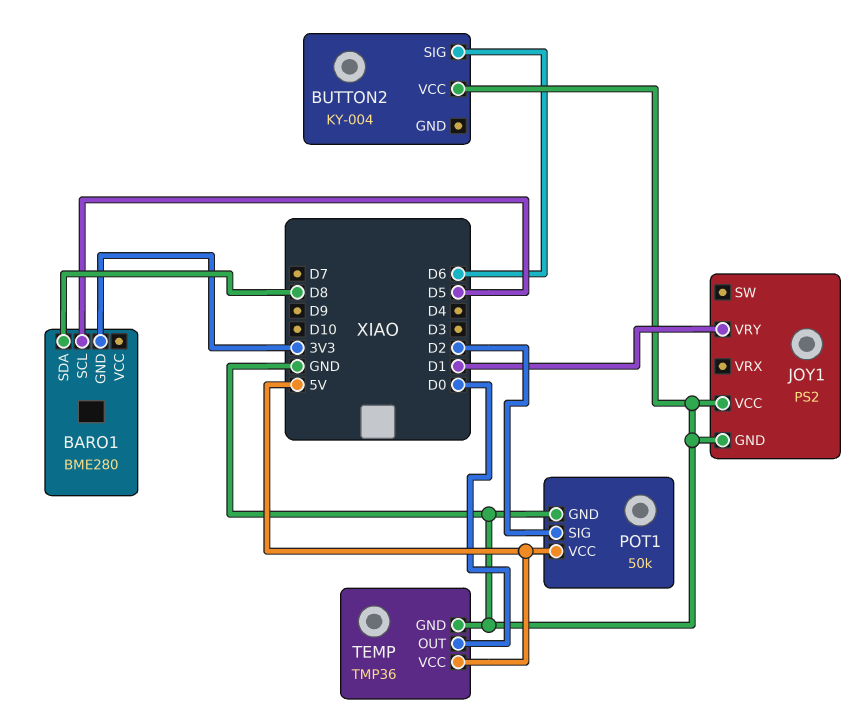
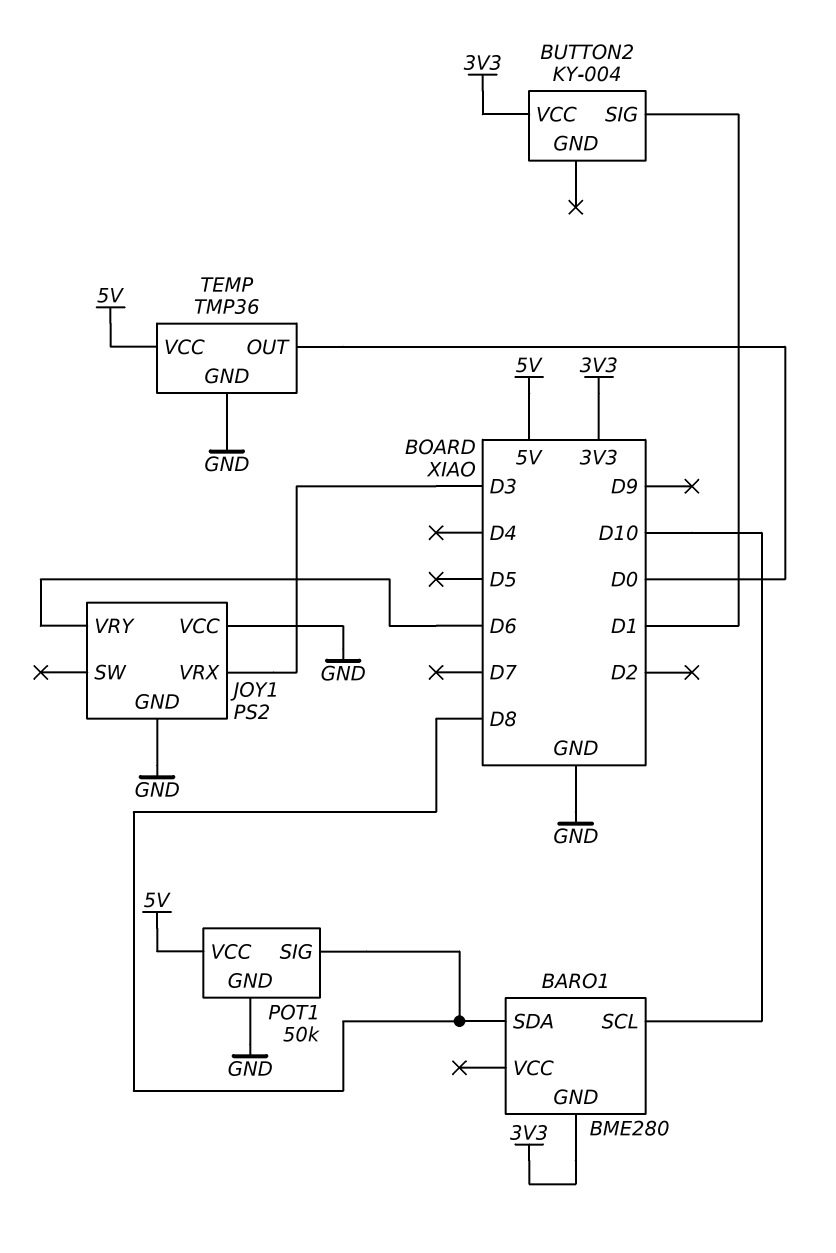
BARO1 pin SCL: D5 -> D10
BUTTON2 pin SIG: D6 -> D1
BUTTON2 pin VCC: GND -> 3V3
JOY1 pin VRX: none -> D3
JOY1 pin VRY: D1 -> D6
POT1 pin SIG: D2 -> D8

